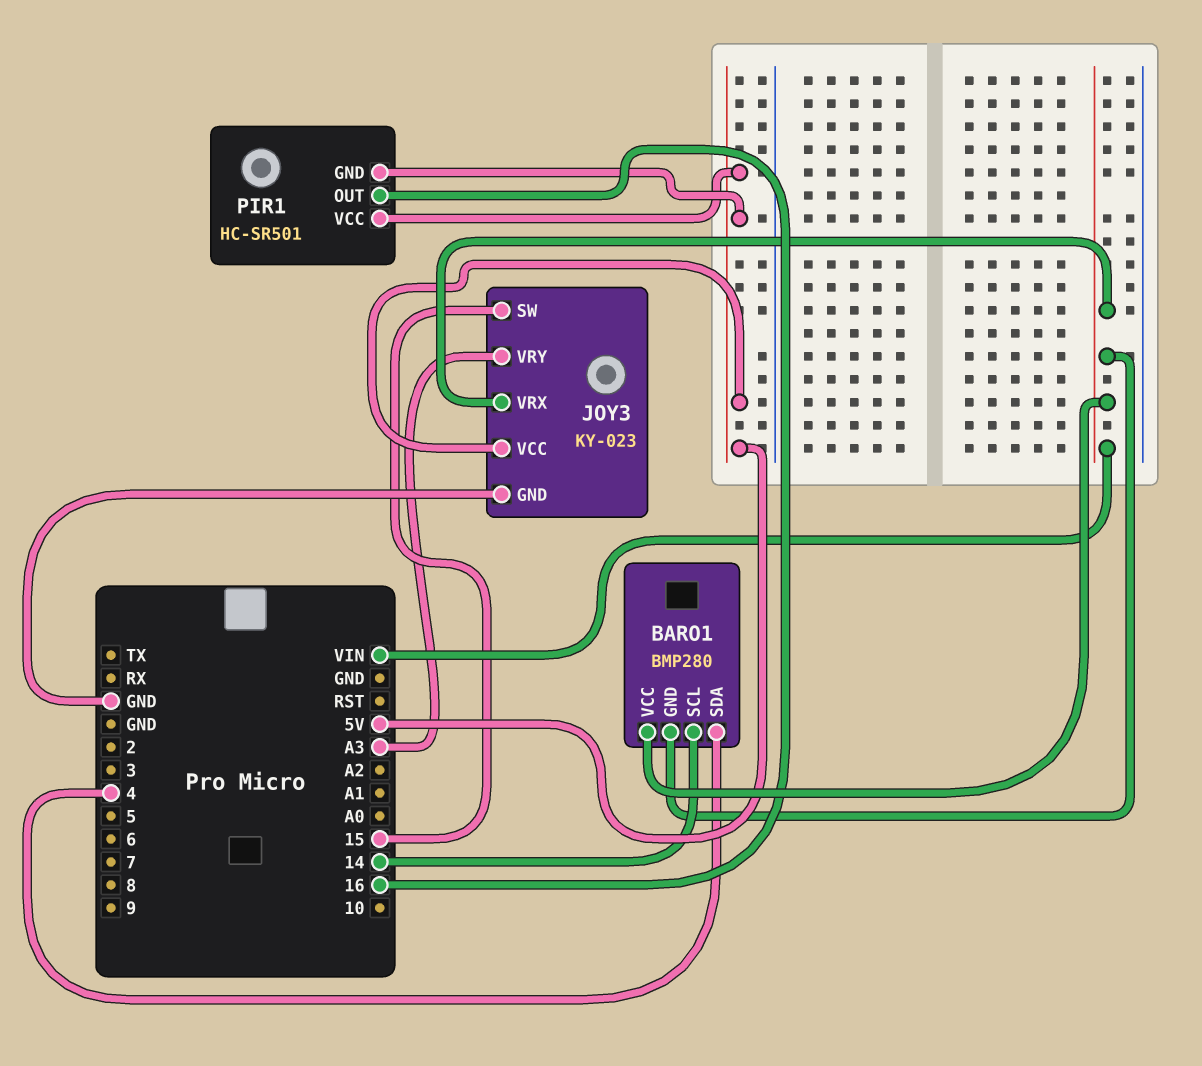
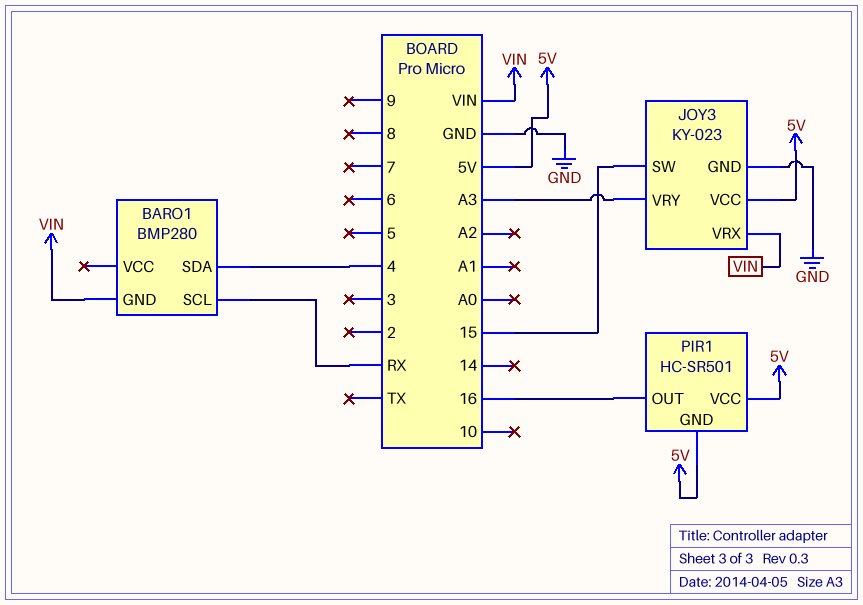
BARO1 pin SCL: 14 -> RX
BARO1 pin VCC: VIN -> none

